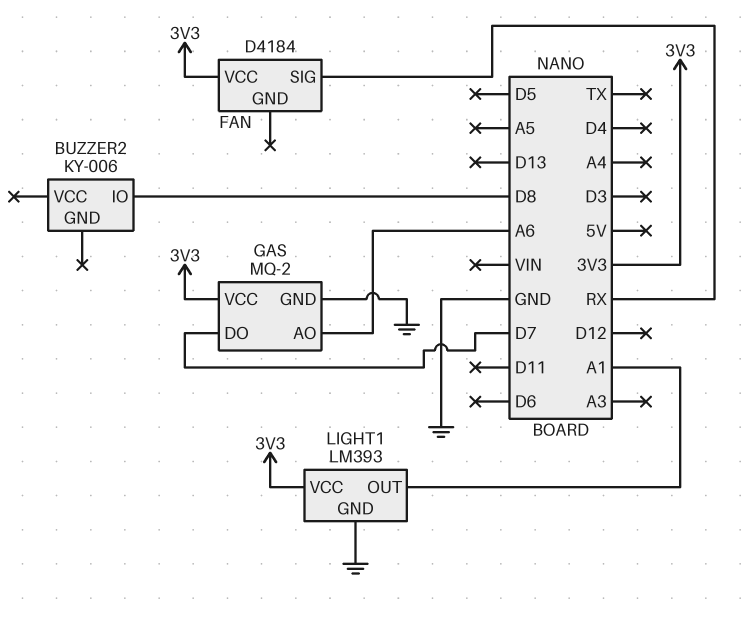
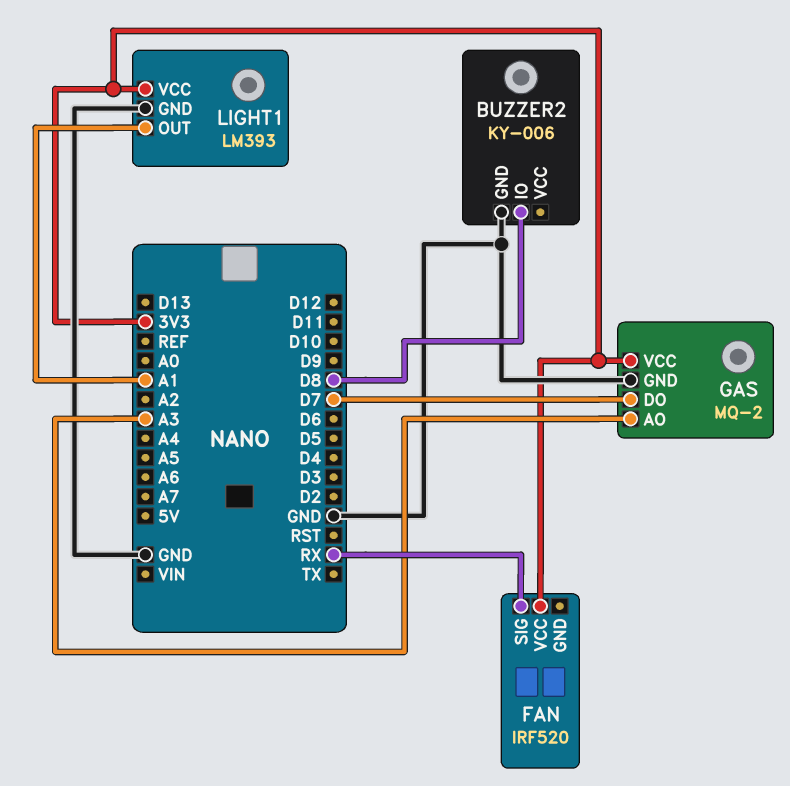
BUZZER2 pin GND: none -> GND
FAN: D4184 -> IRF520
GAS pin AO: A6 -> A3

